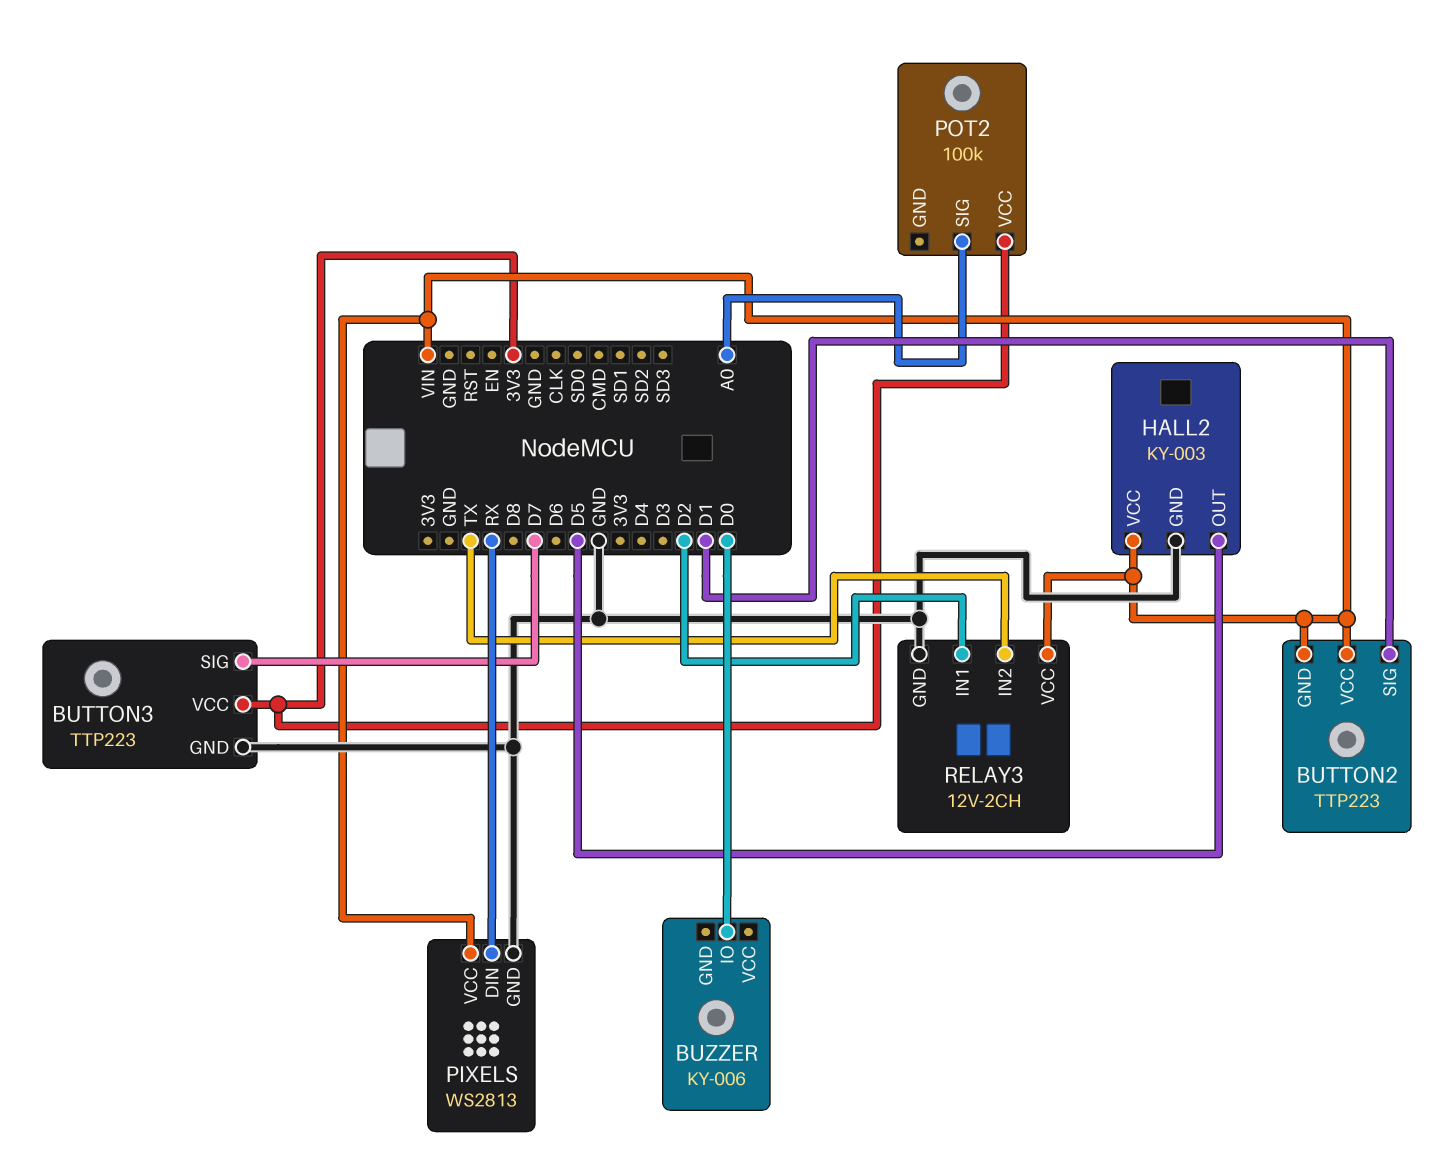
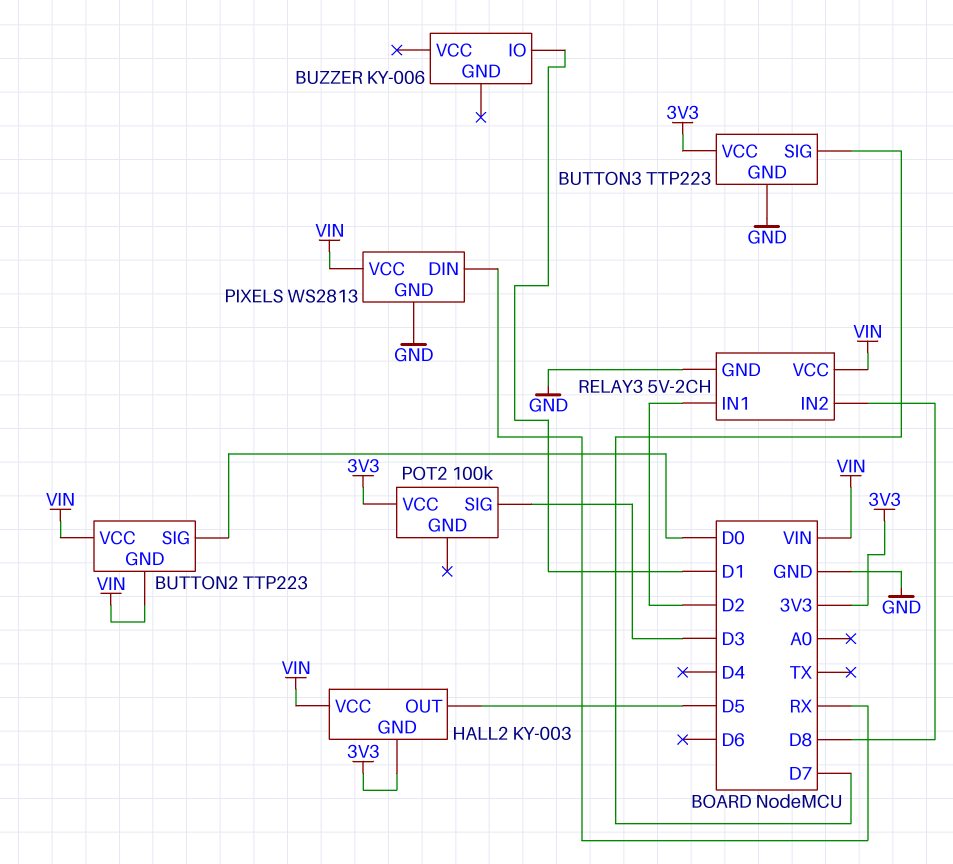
BUTTON2 pin SIG: D1 -> D0
BUZZER pin IO: D0 -> D1
HALL2 pin GND: GND -> 3V3
POT2 pin SIG: A0 -> D3
RELAY3: 12V-2CH -> 5V-2CH
RELAY3 pin IN2: TX -> D8

